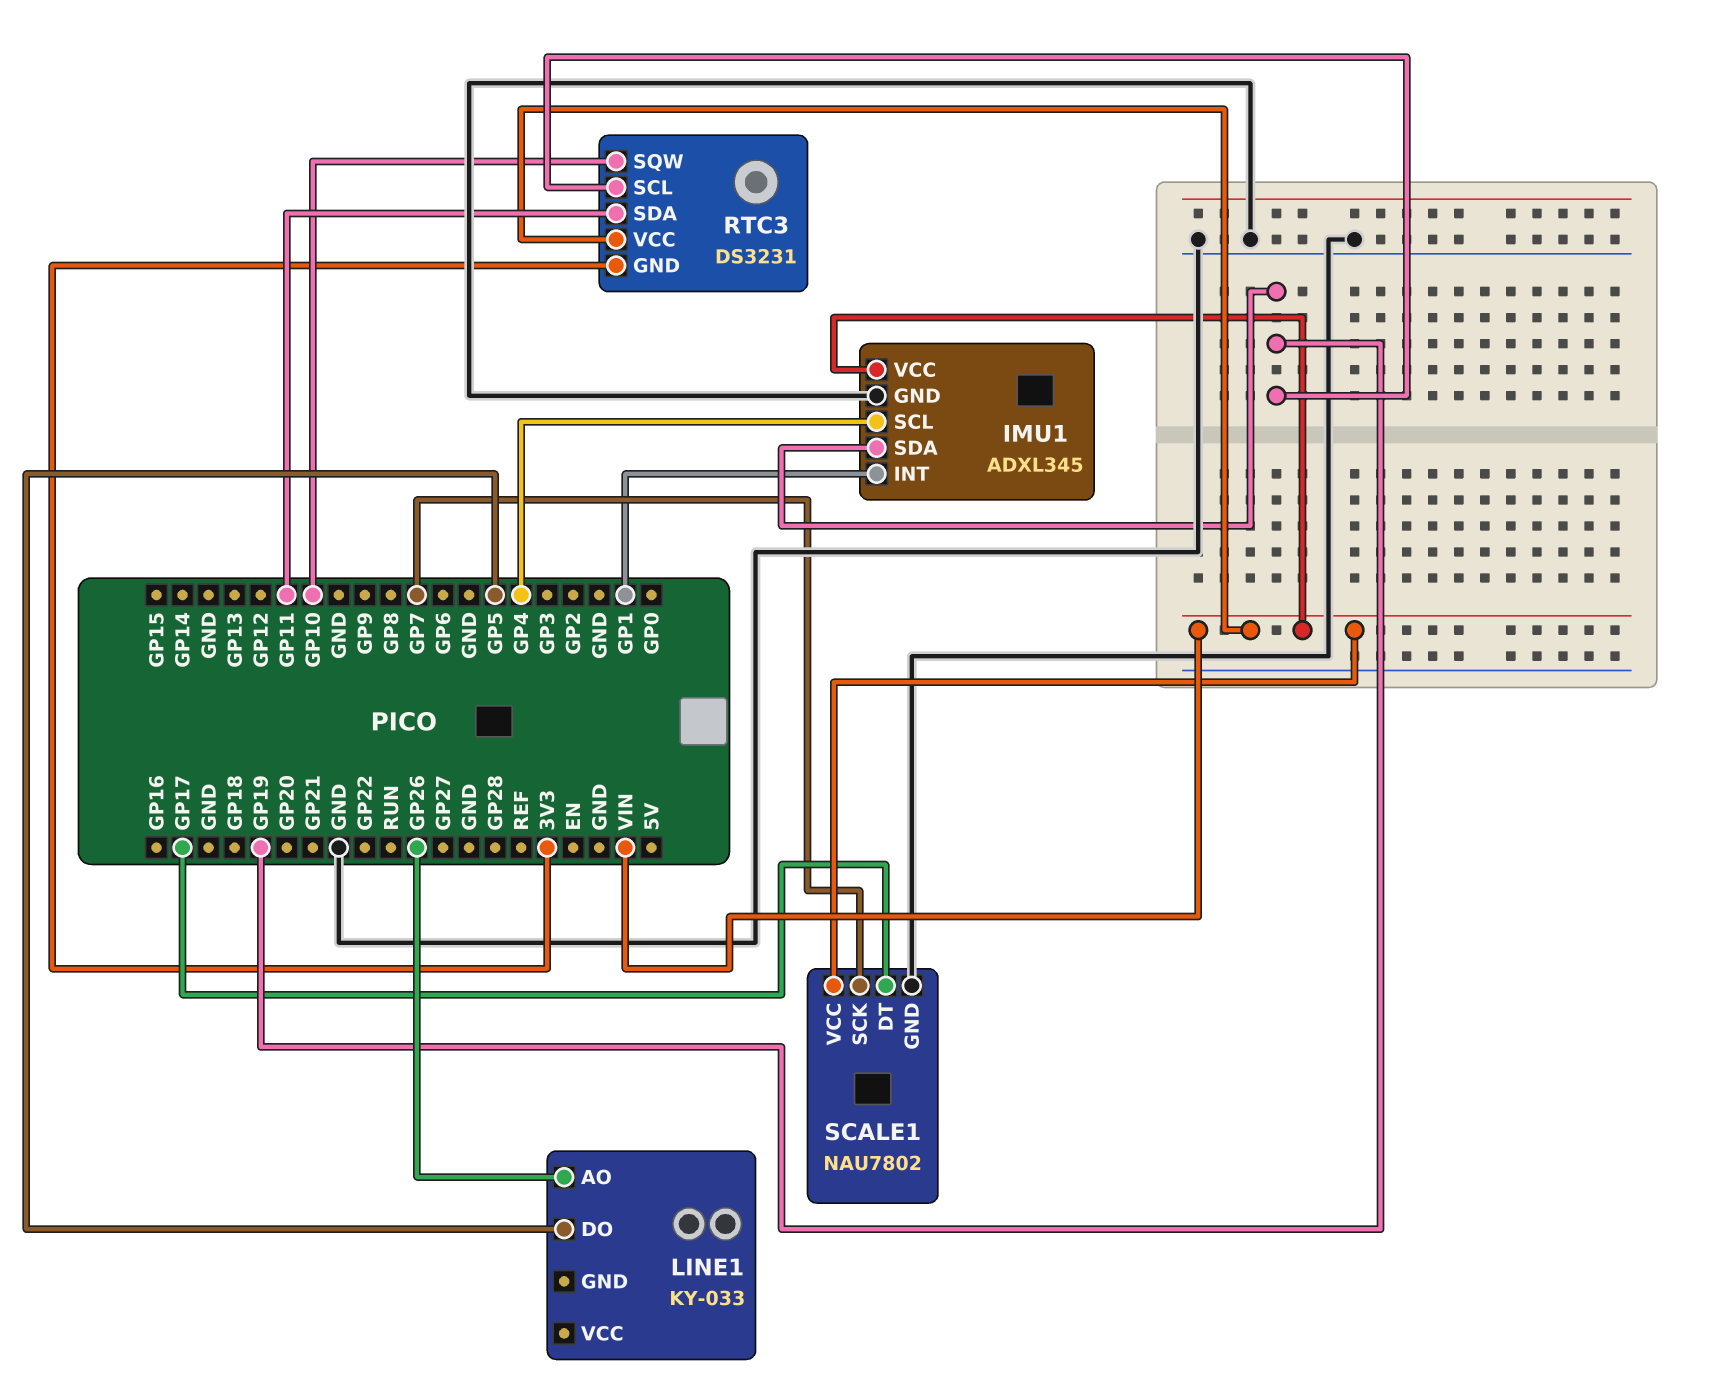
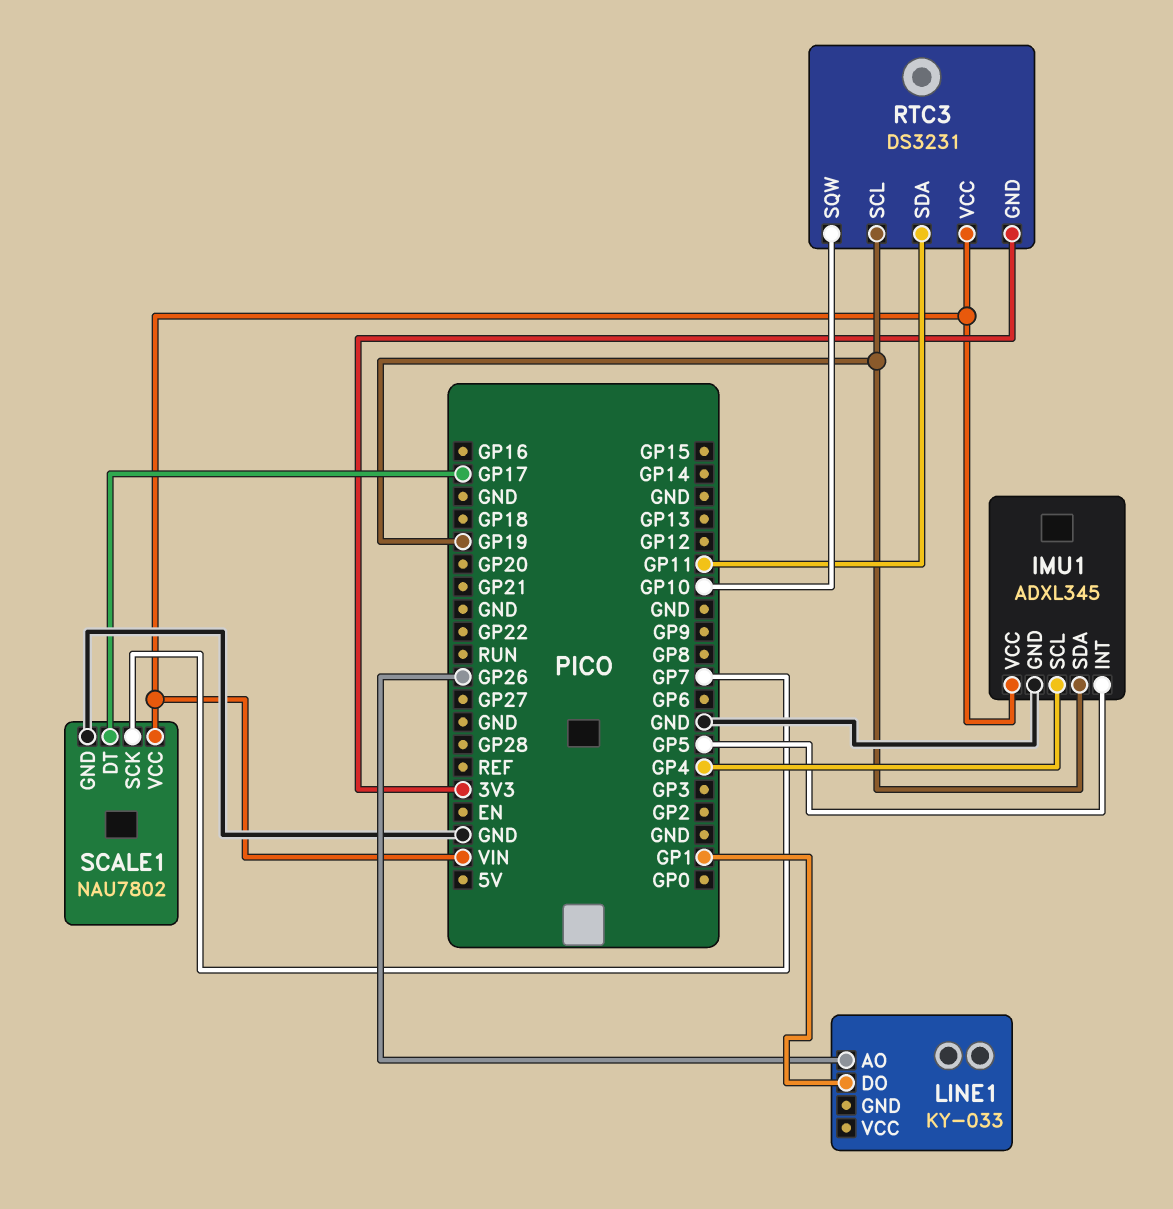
IMU1 pin INT: GP1 -> GP5
LINE1 pin DO: GP5 -> GP1

